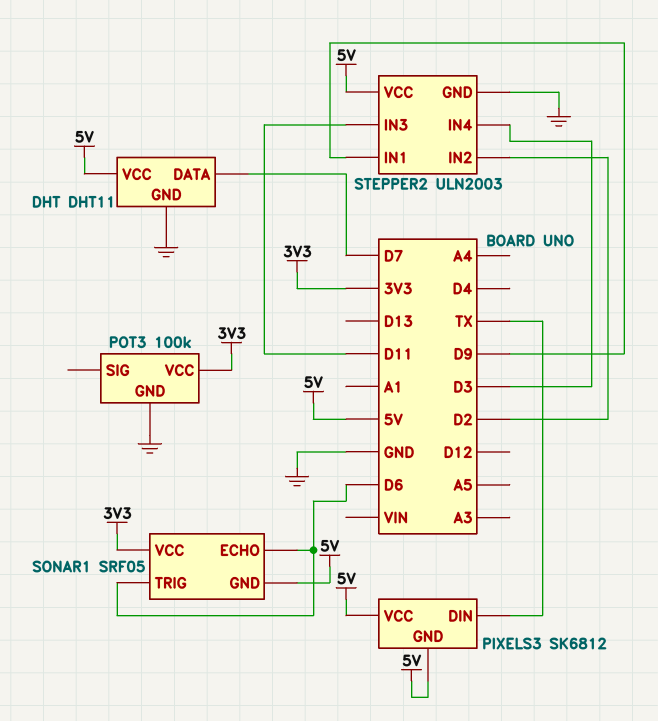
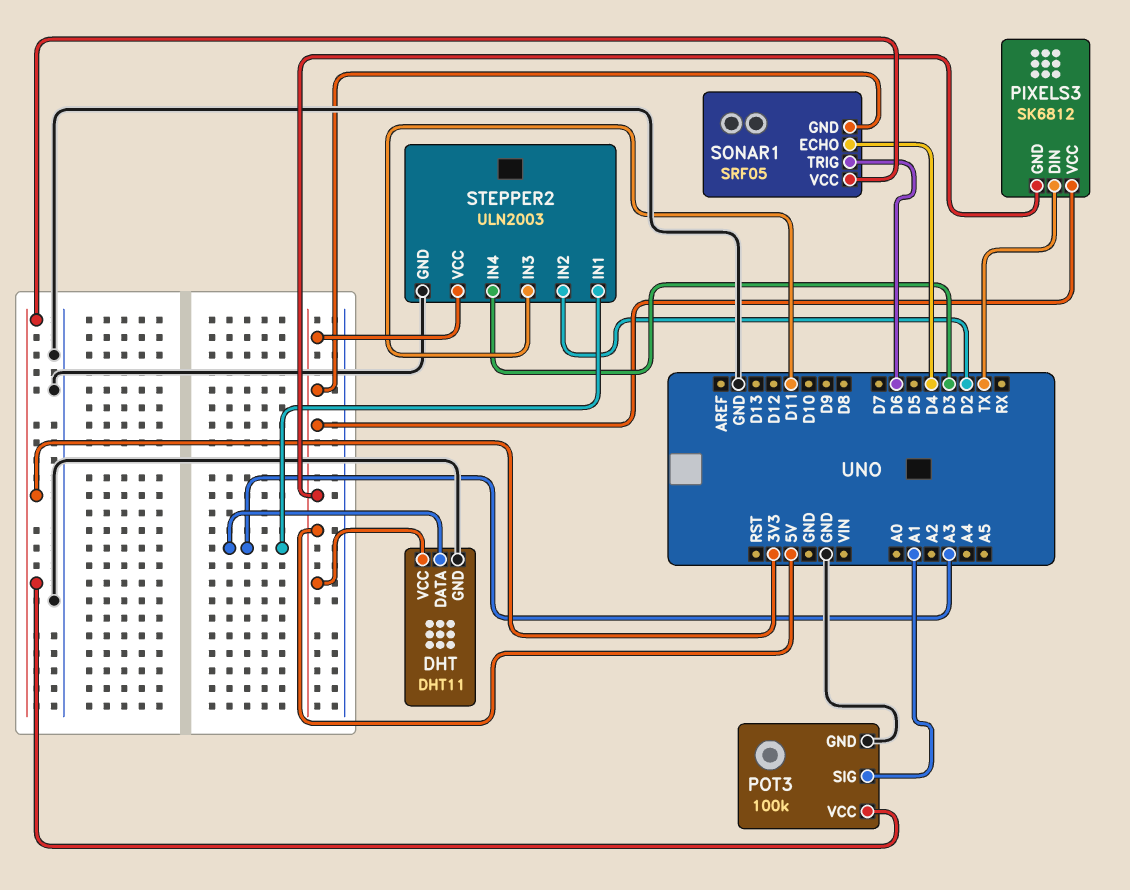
DHT pin DATA: D7 -> A3
POT3 pin SIG: none -> A1
SONAR1 pin ECHO: D6 -> D4
STEPPER2 pin IN1: D9 -> A3

